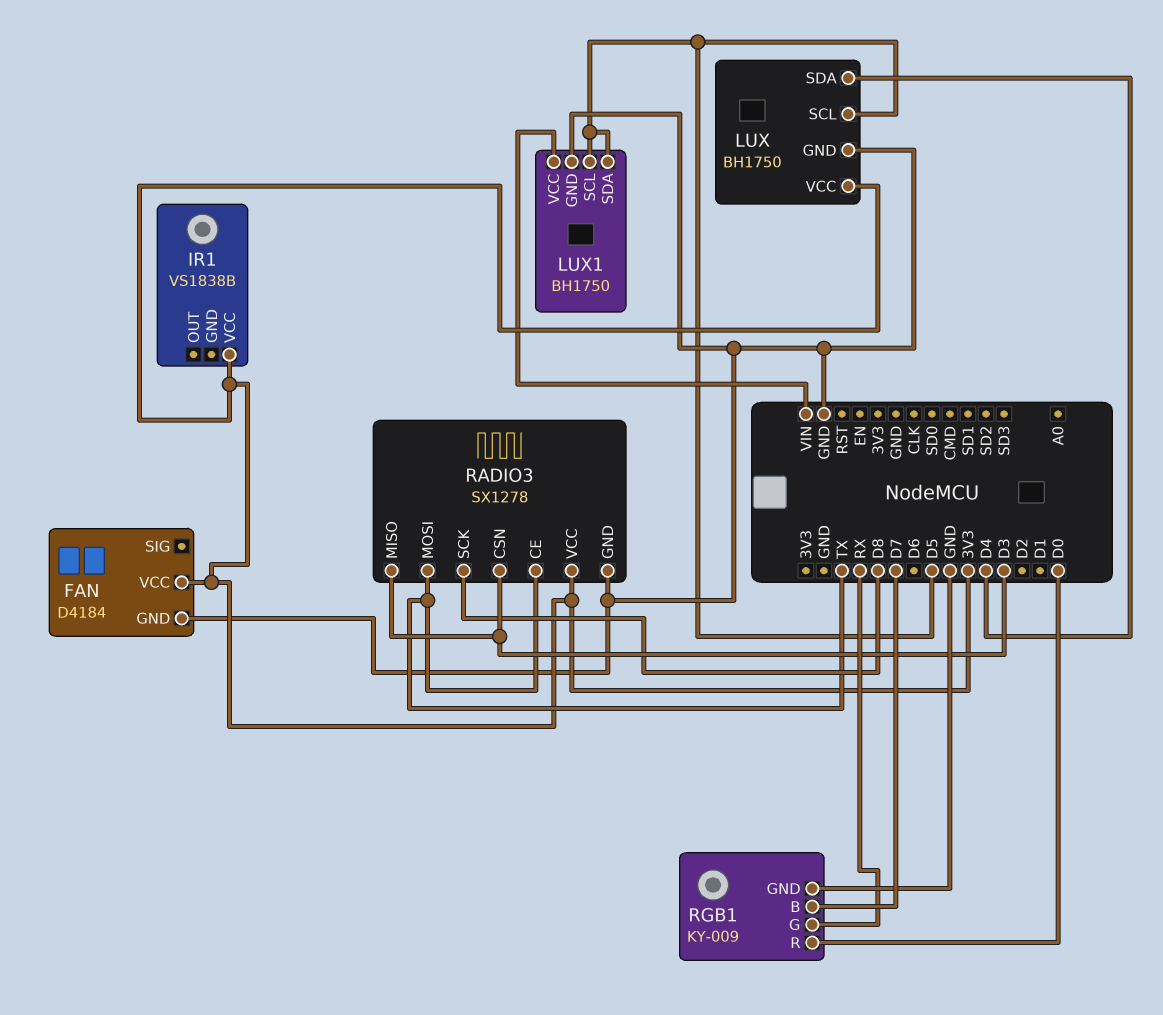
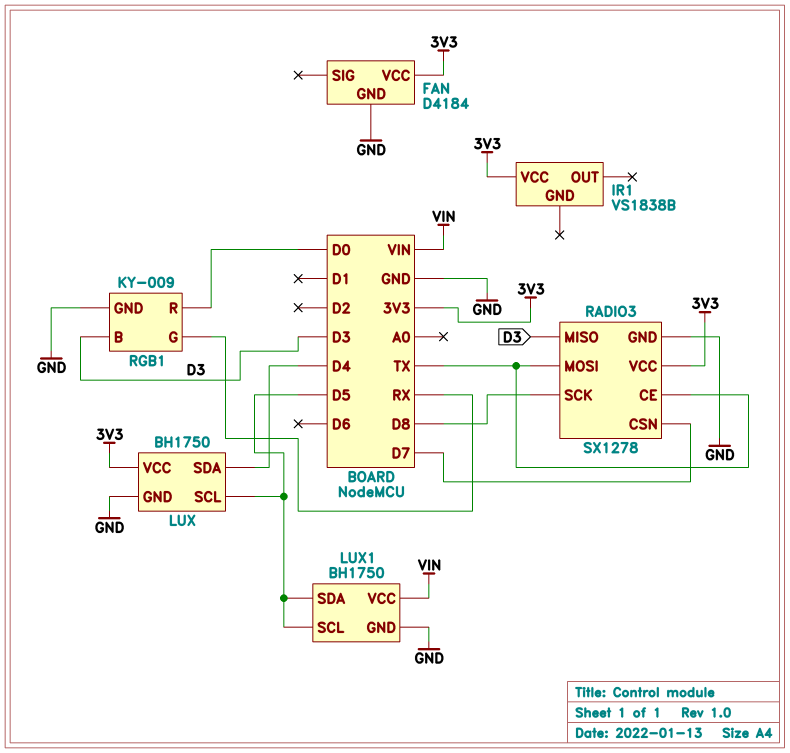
RADIO3 pin CSN: D3 -> D7
RGB1 pin B: D7 -> D3

